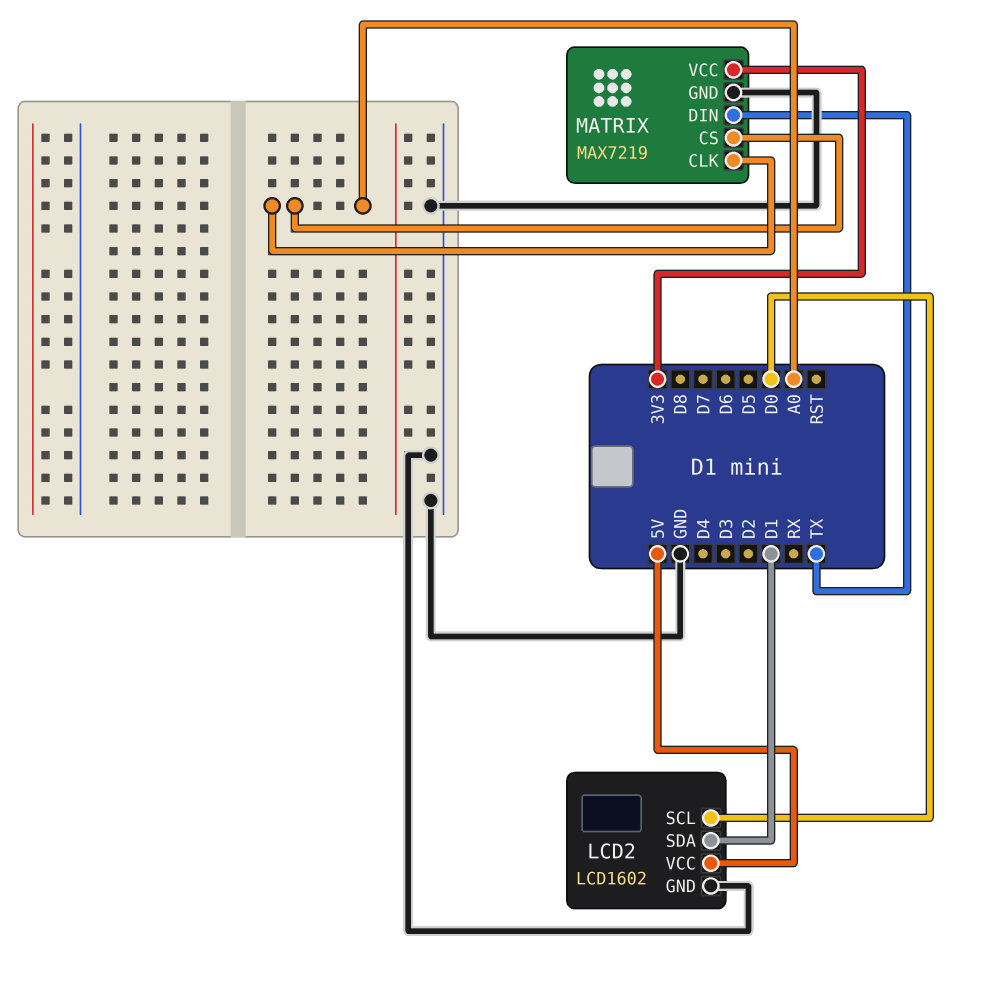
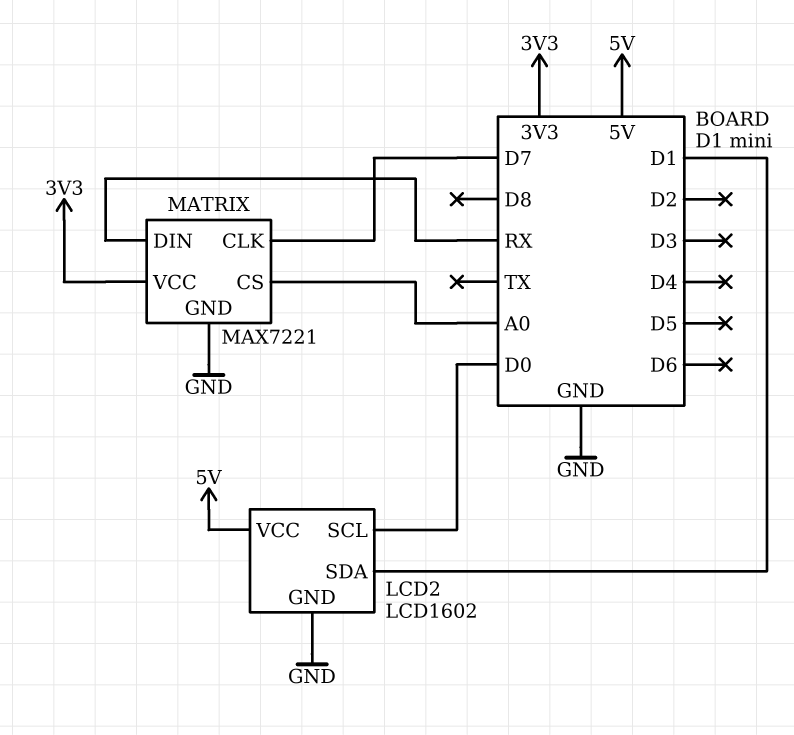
MATRIX: MAX7219 -> MAX7221
MATRIX pin CLK: A0 -> D7
MATRIX pin DIN: TX -> RX

